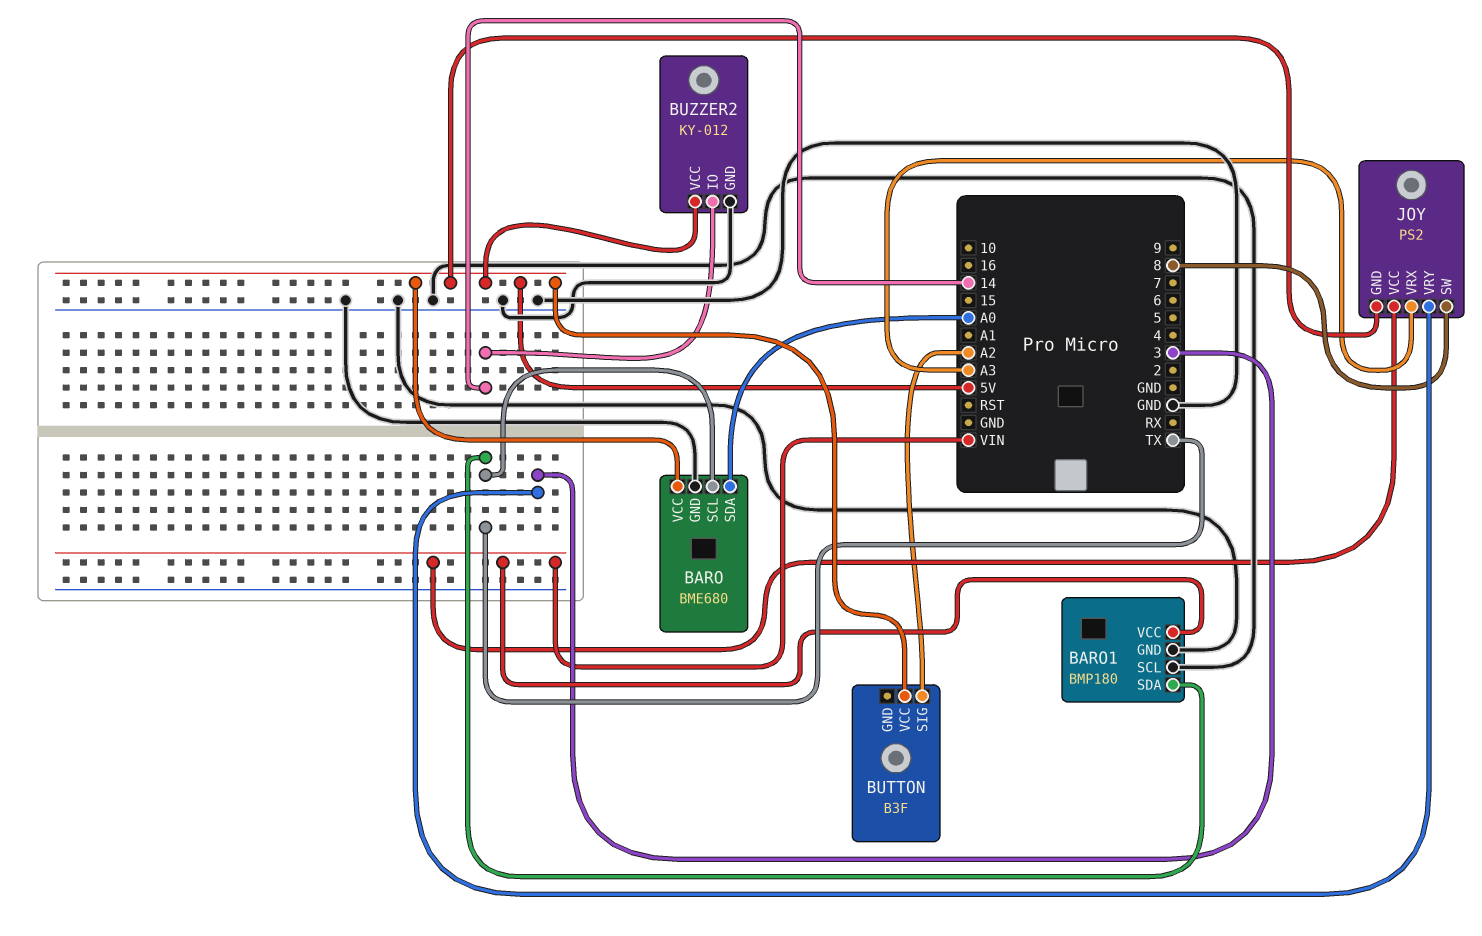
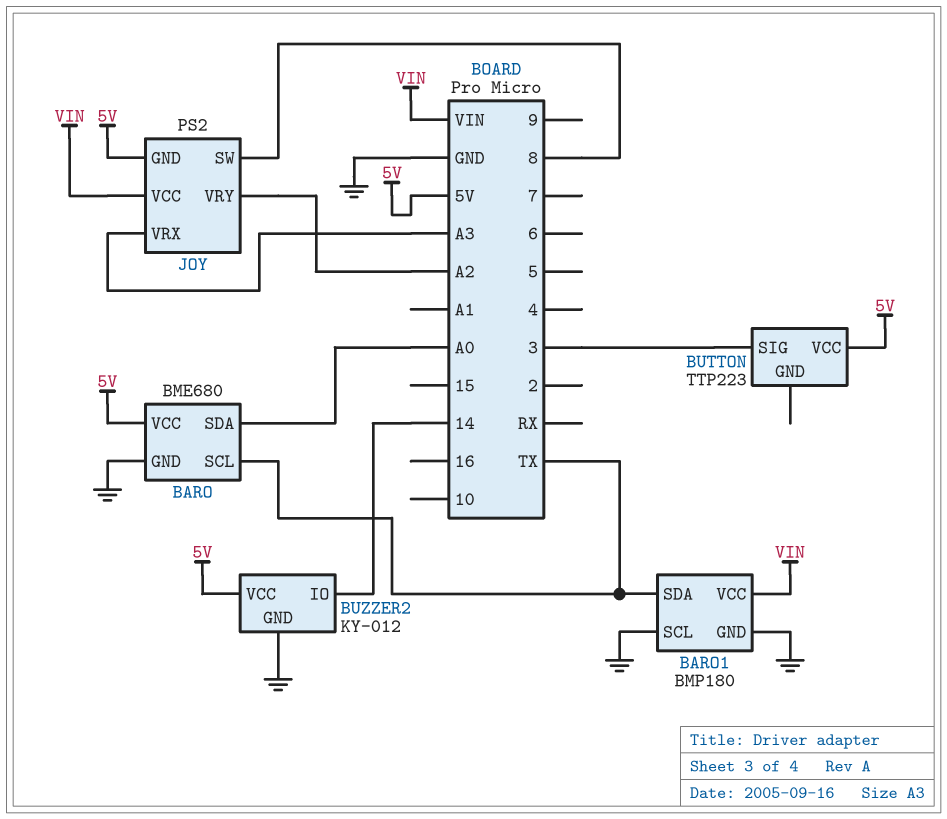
BUTTON: B3F -> TTP223
BUTTON pin SIG: A2 -> 3
JOY pin VRY: 3 -> A2

